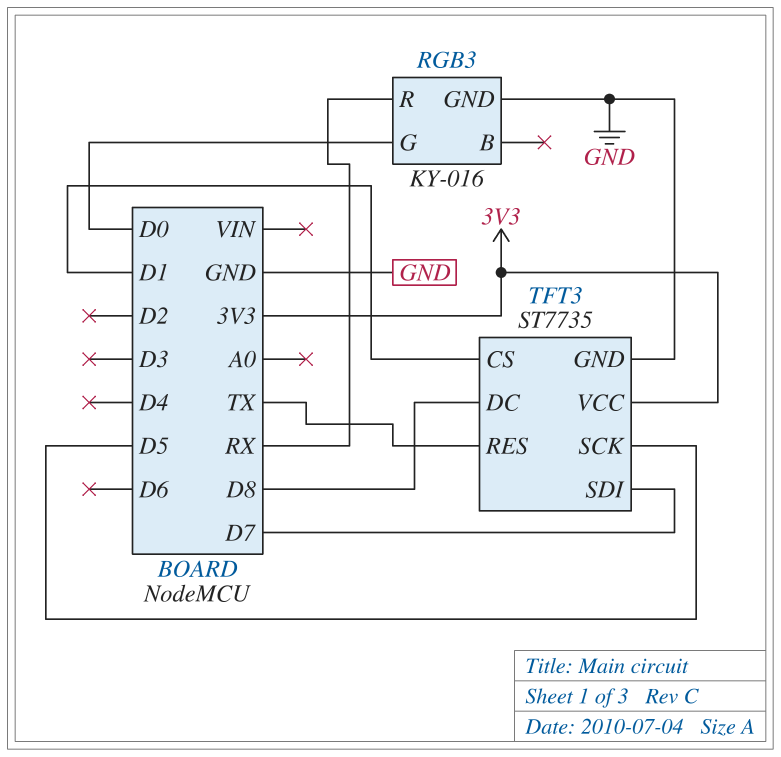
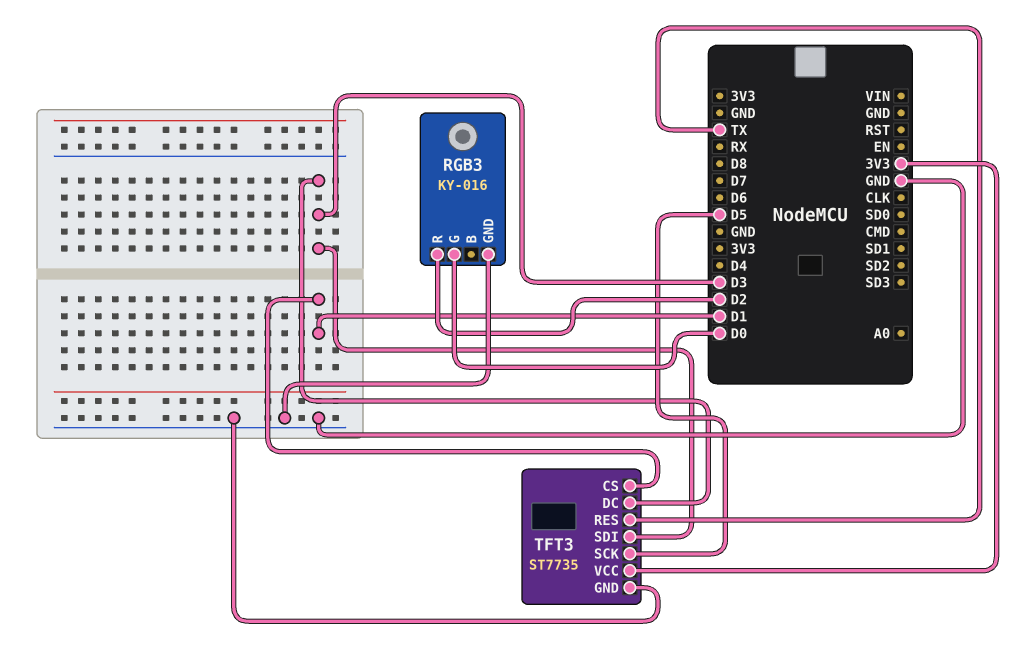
RGB3 pin R: RX -> D2
TFT3 pin DC: D8 -> D3
TFT3 pin SDI: D7 -> D3

